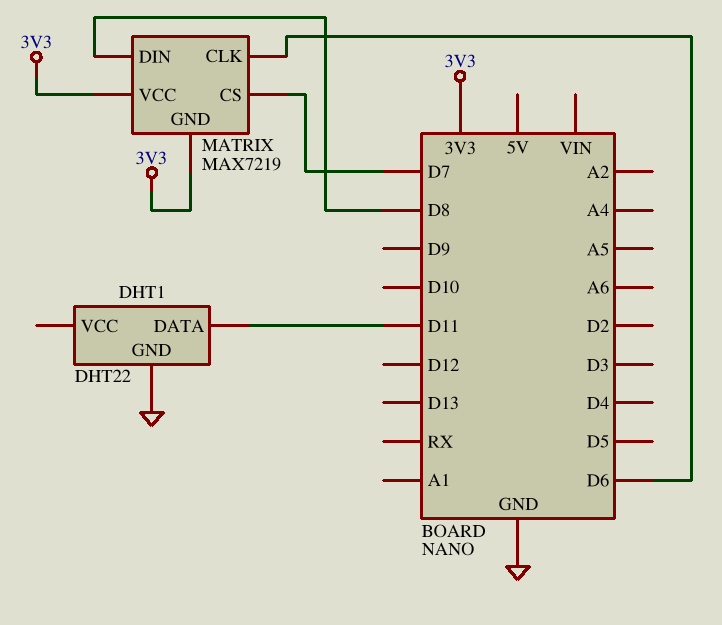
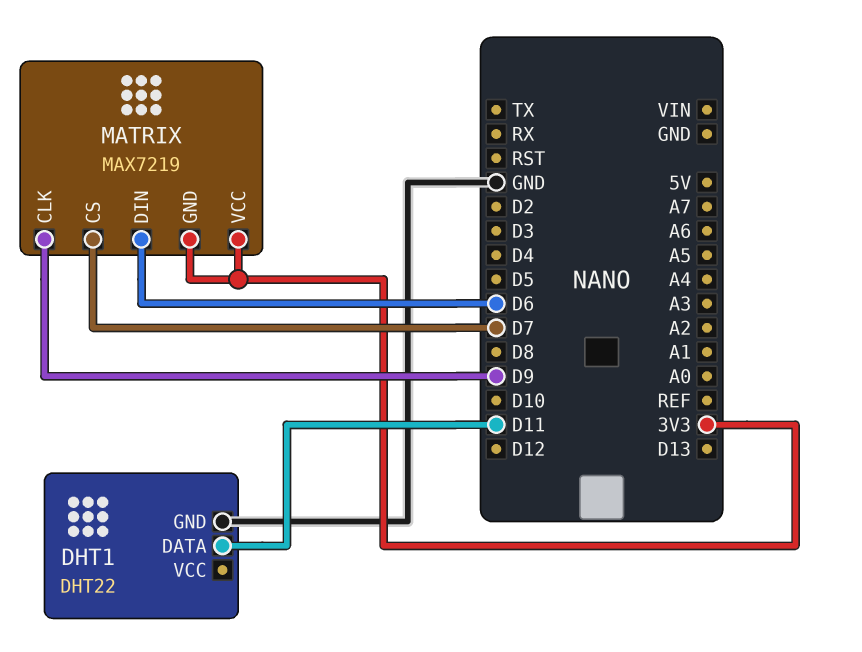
MATRIX pin CLK: D6 -> D9
MATRIX pin DIN: D8 -> D6

